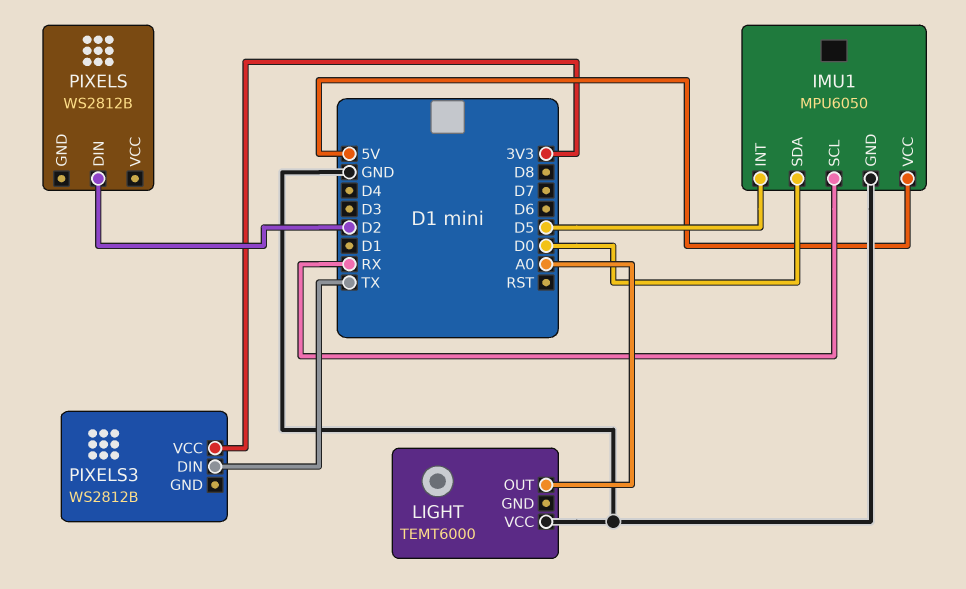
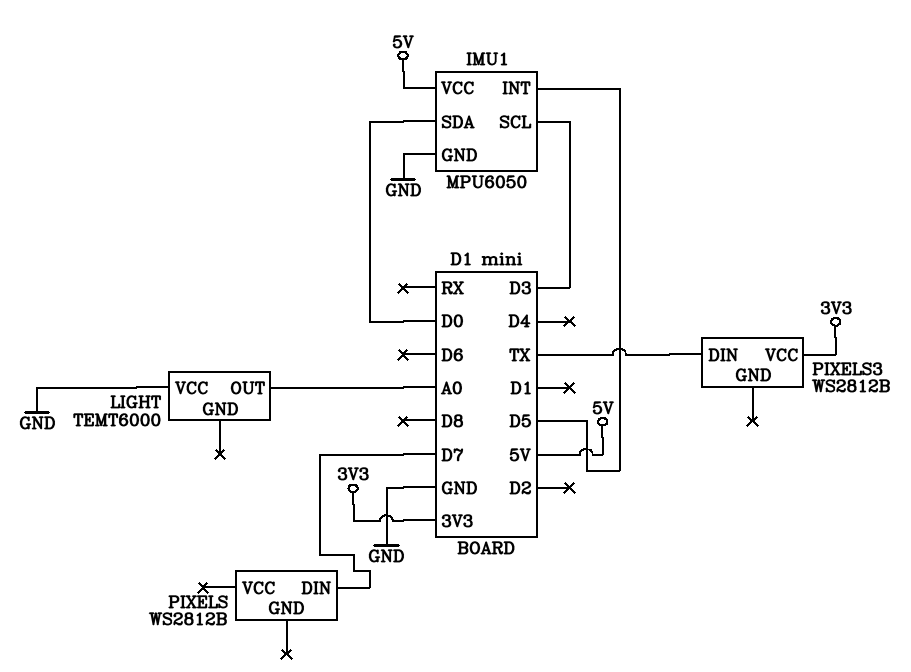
IMU1 pin SCL: RX -> D3
PIXELS pin DIN: D2 -> D7

